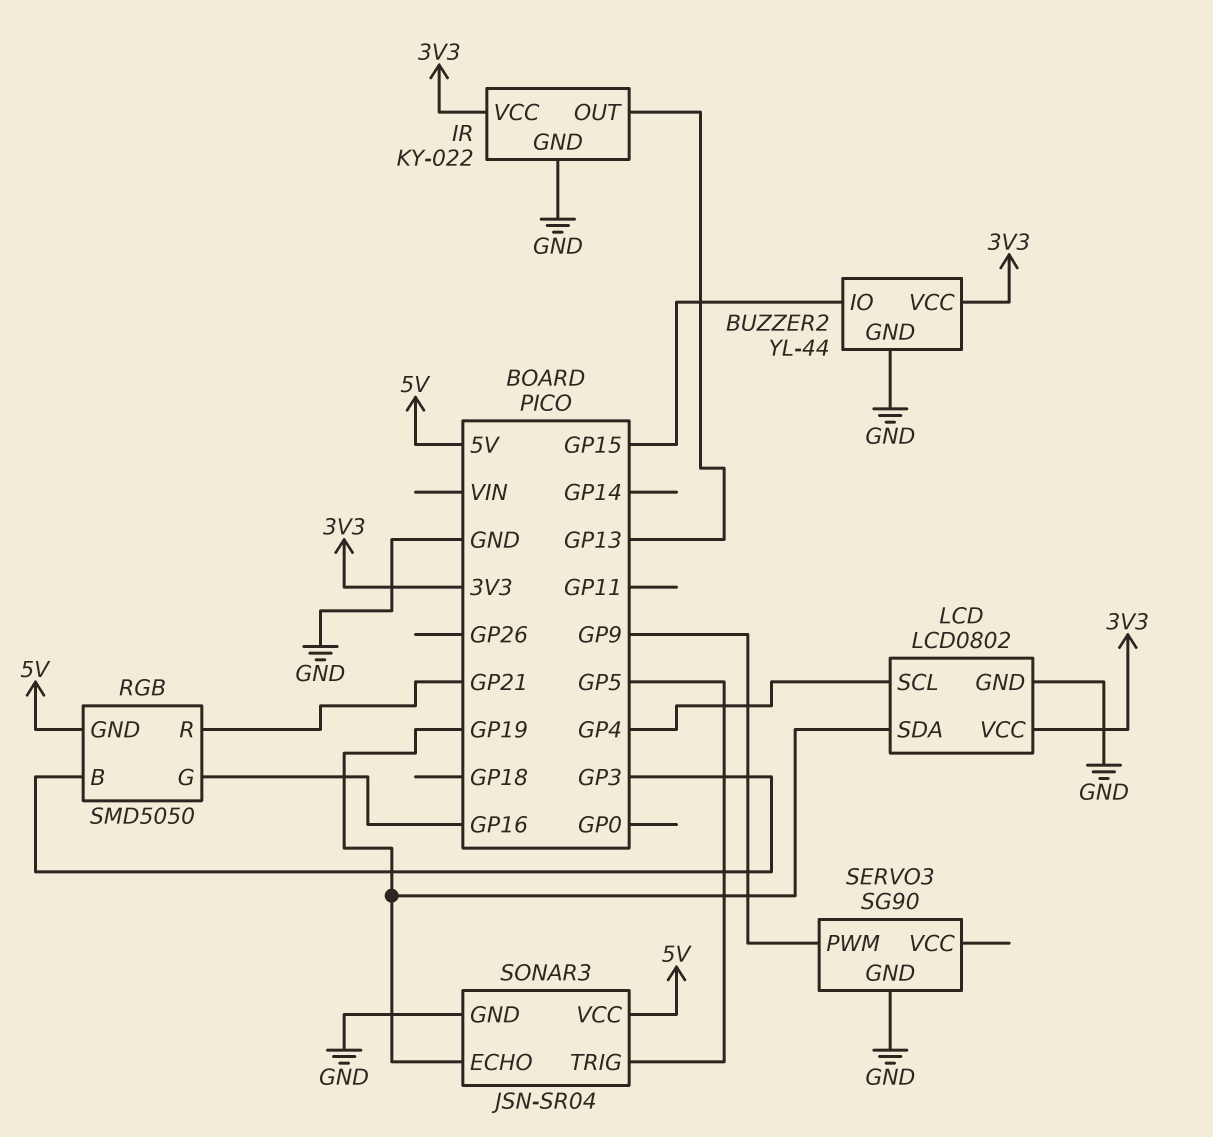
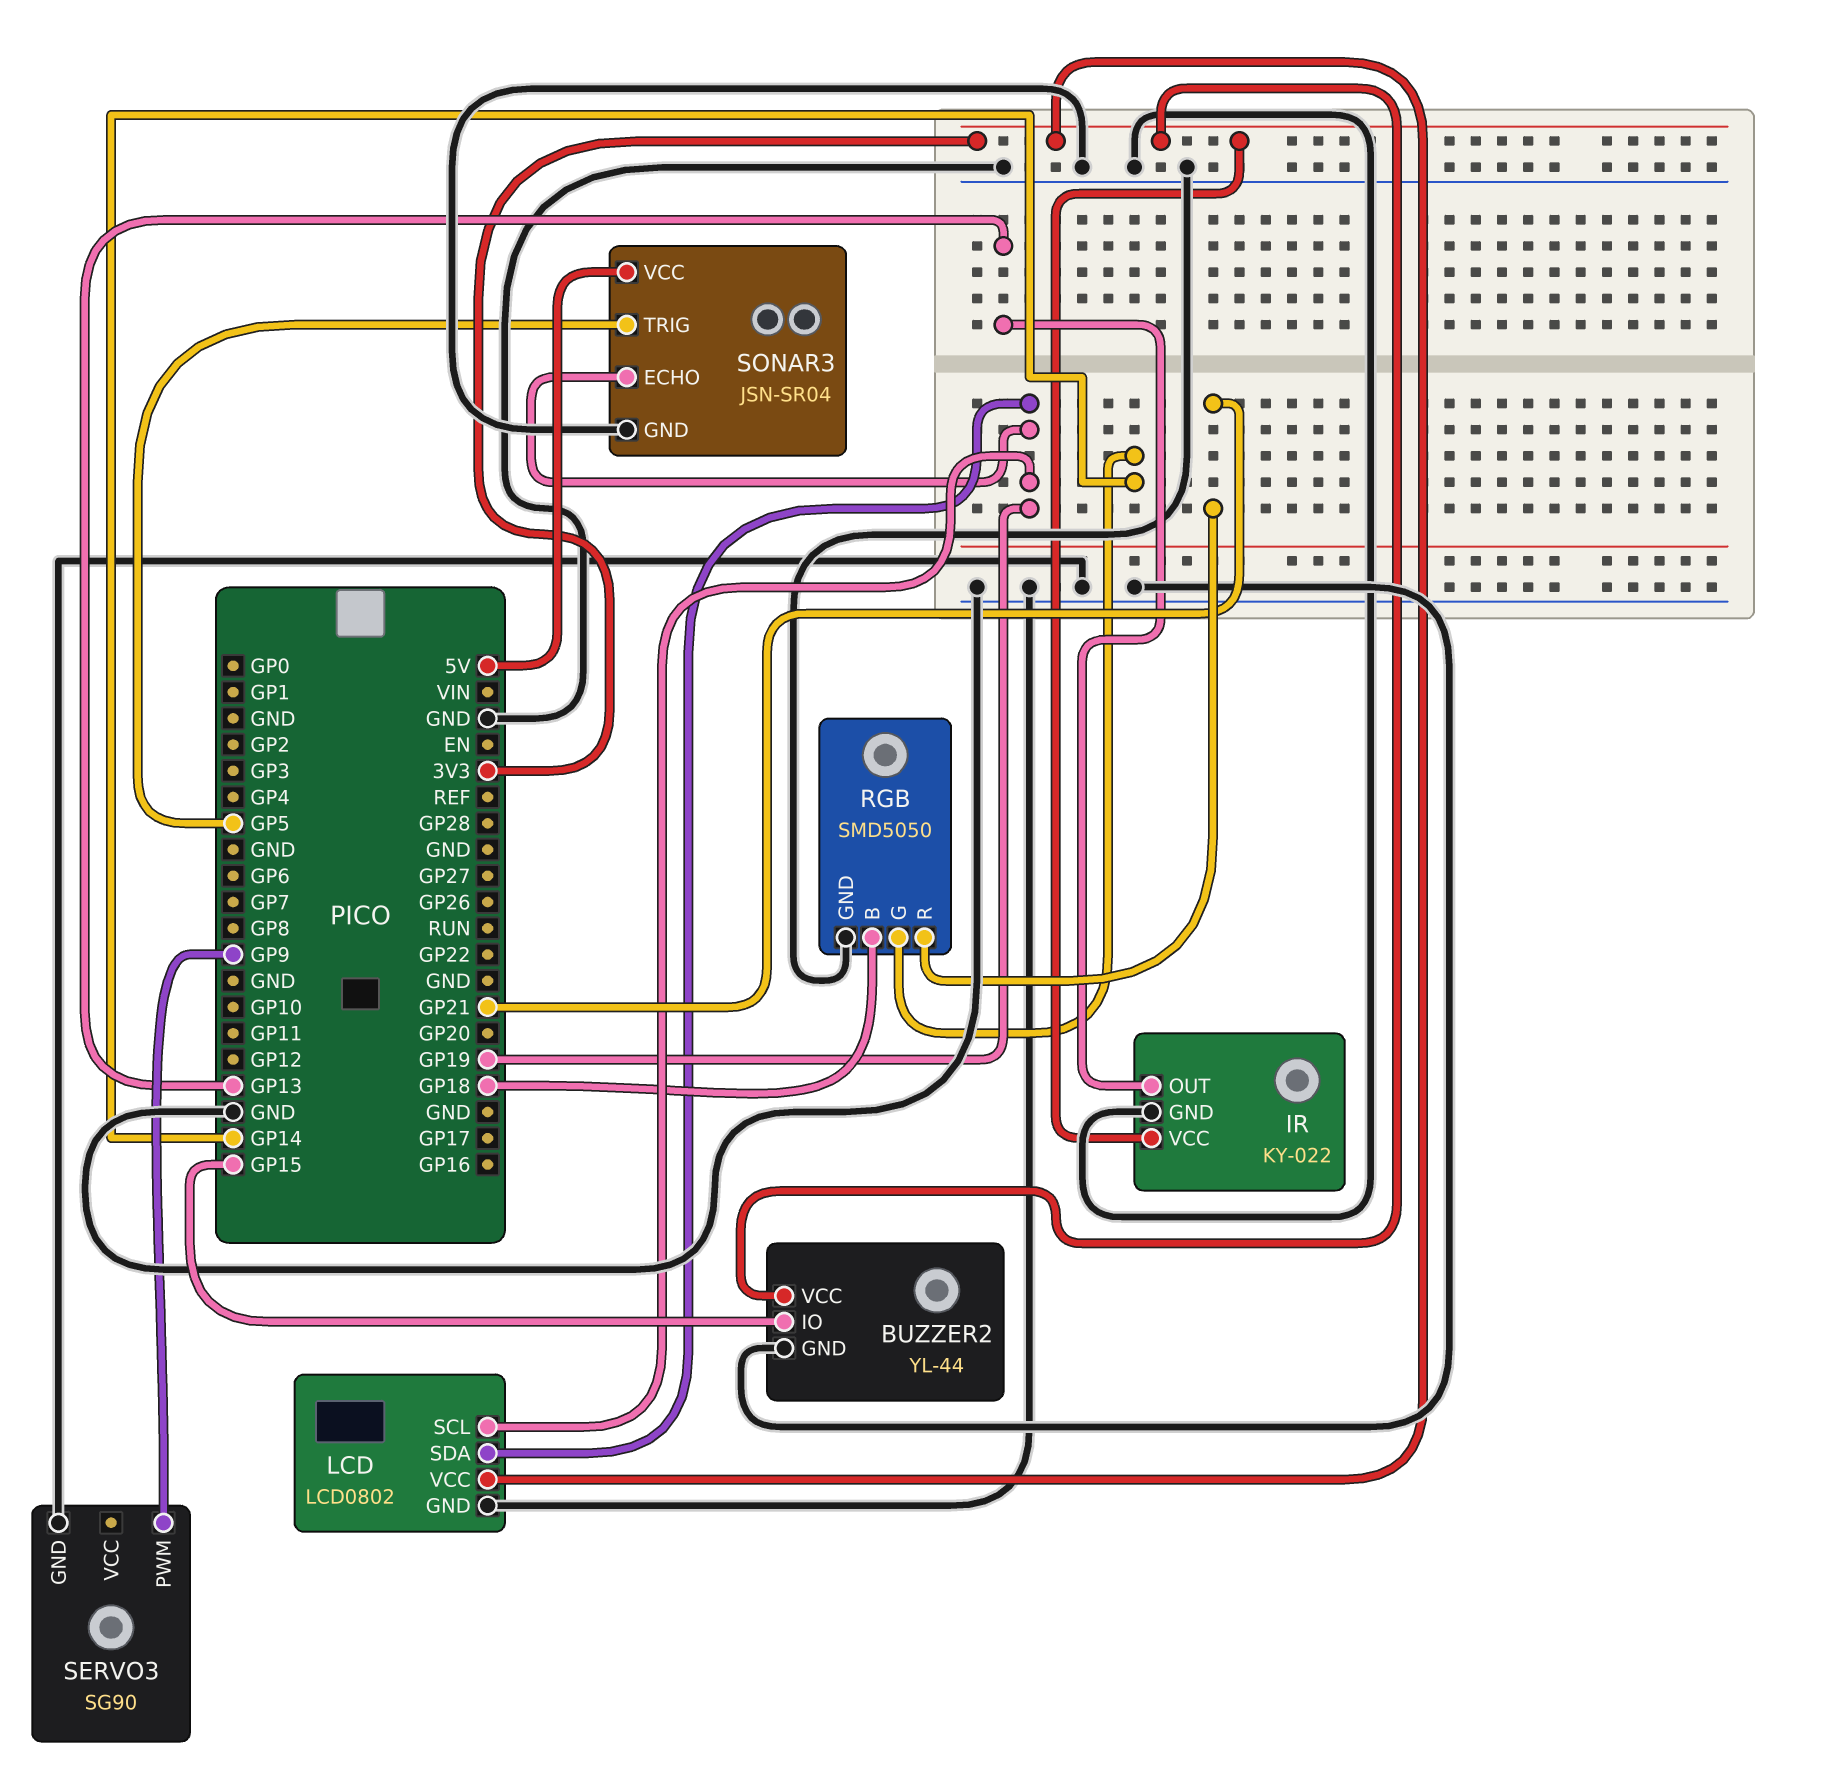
LCD pin SCL: GP4 -> GP19
RGB pin B: GP3 -> GP18
RGB pin G: GP16 -> GP14
RGB pin GND: 5V -> GND

